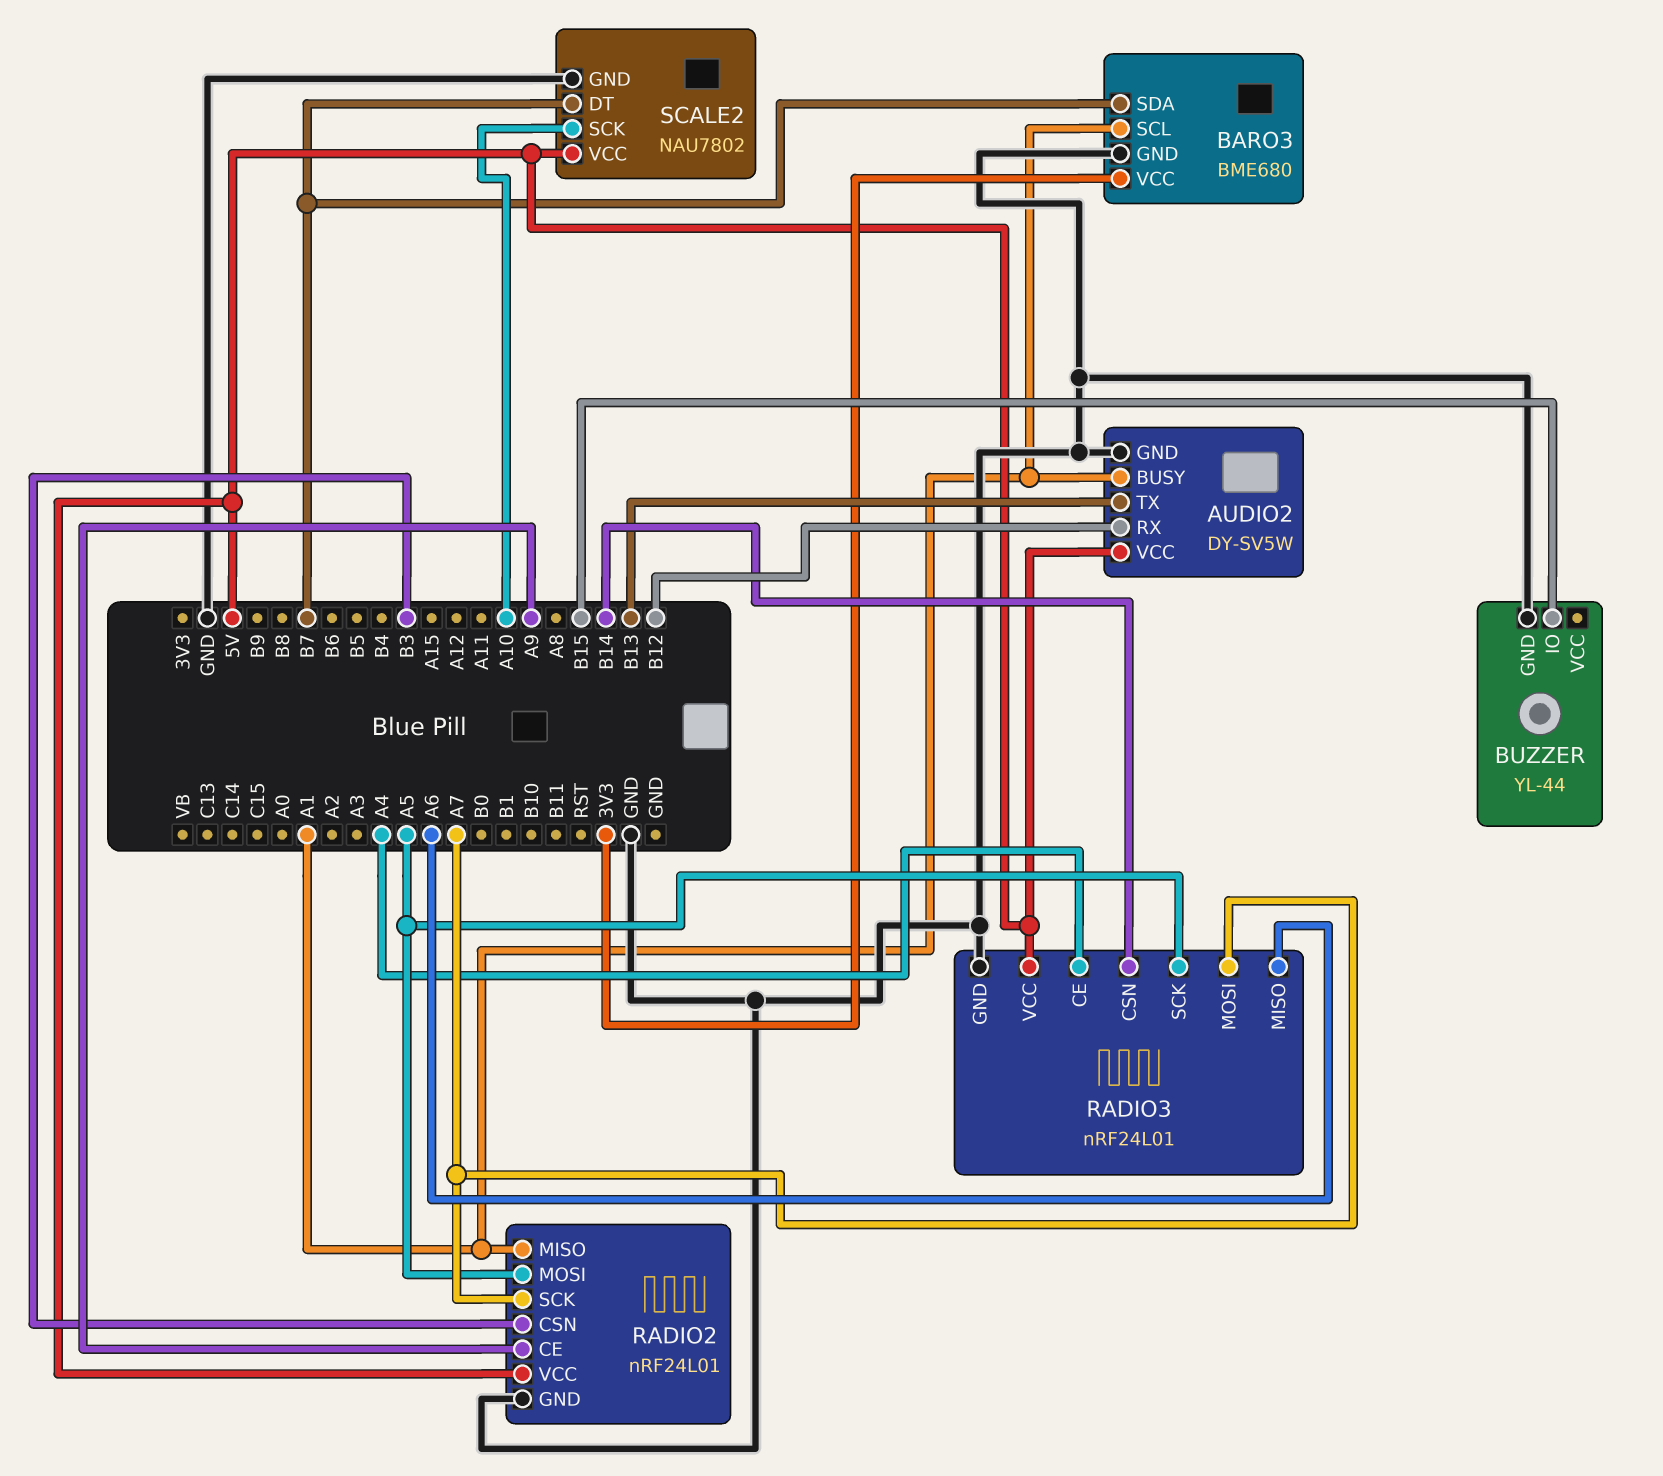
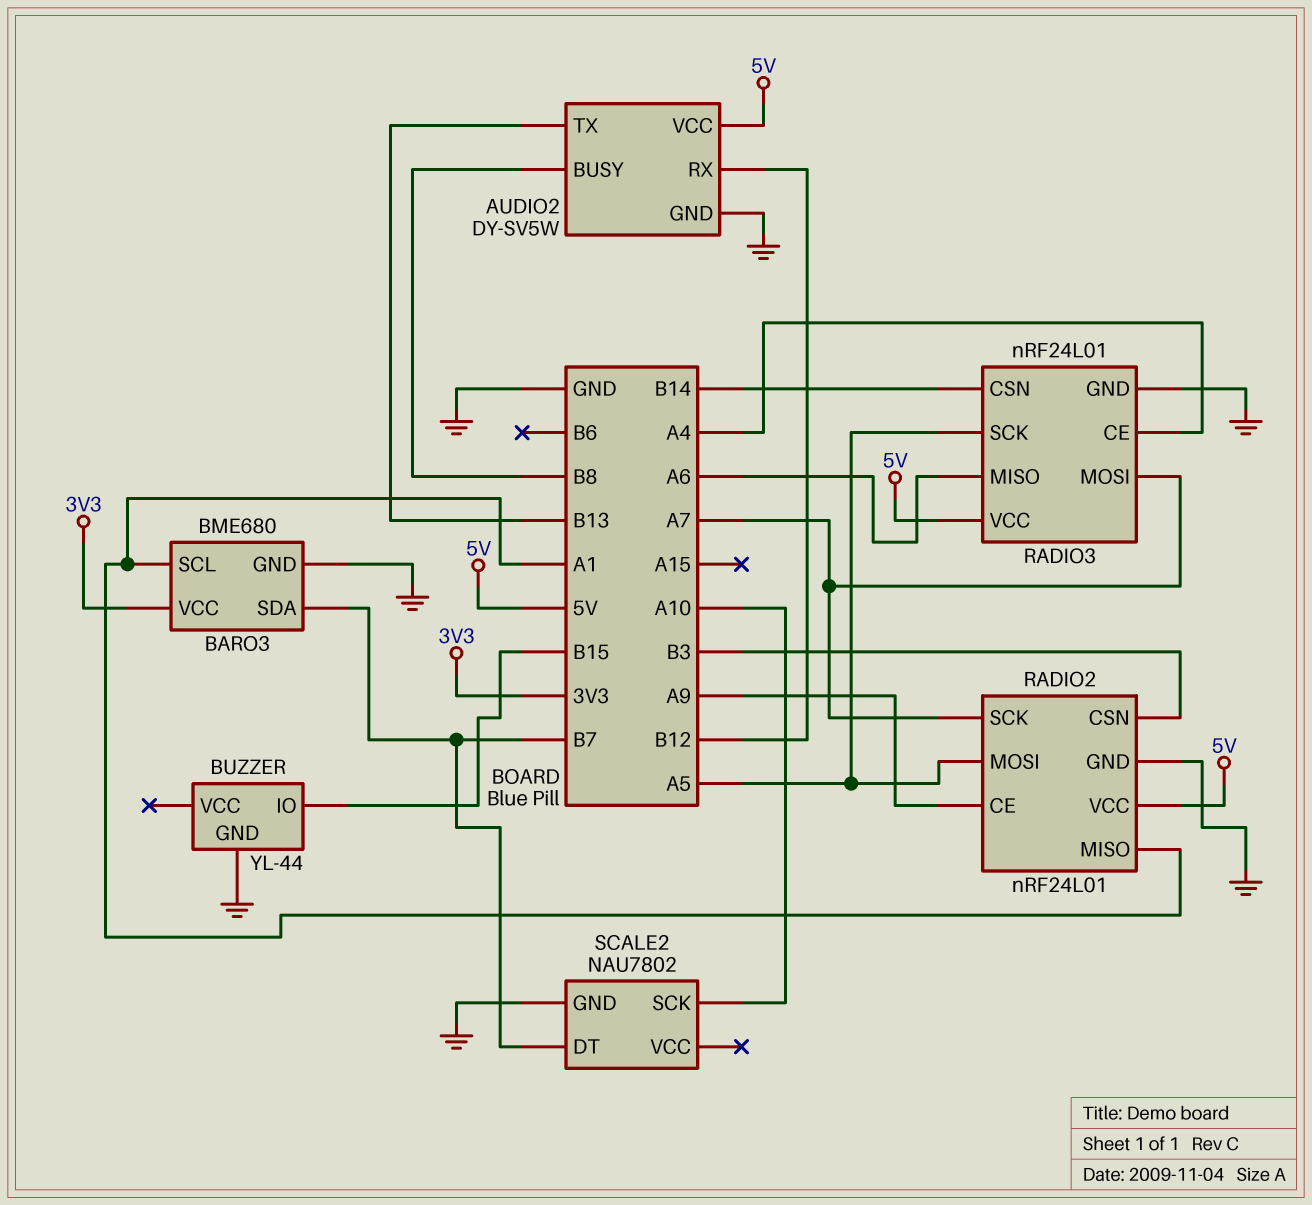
AUDIO2 pin BUSY: A1 -> B8
SCALE2 pin VCC: 5V -> none

